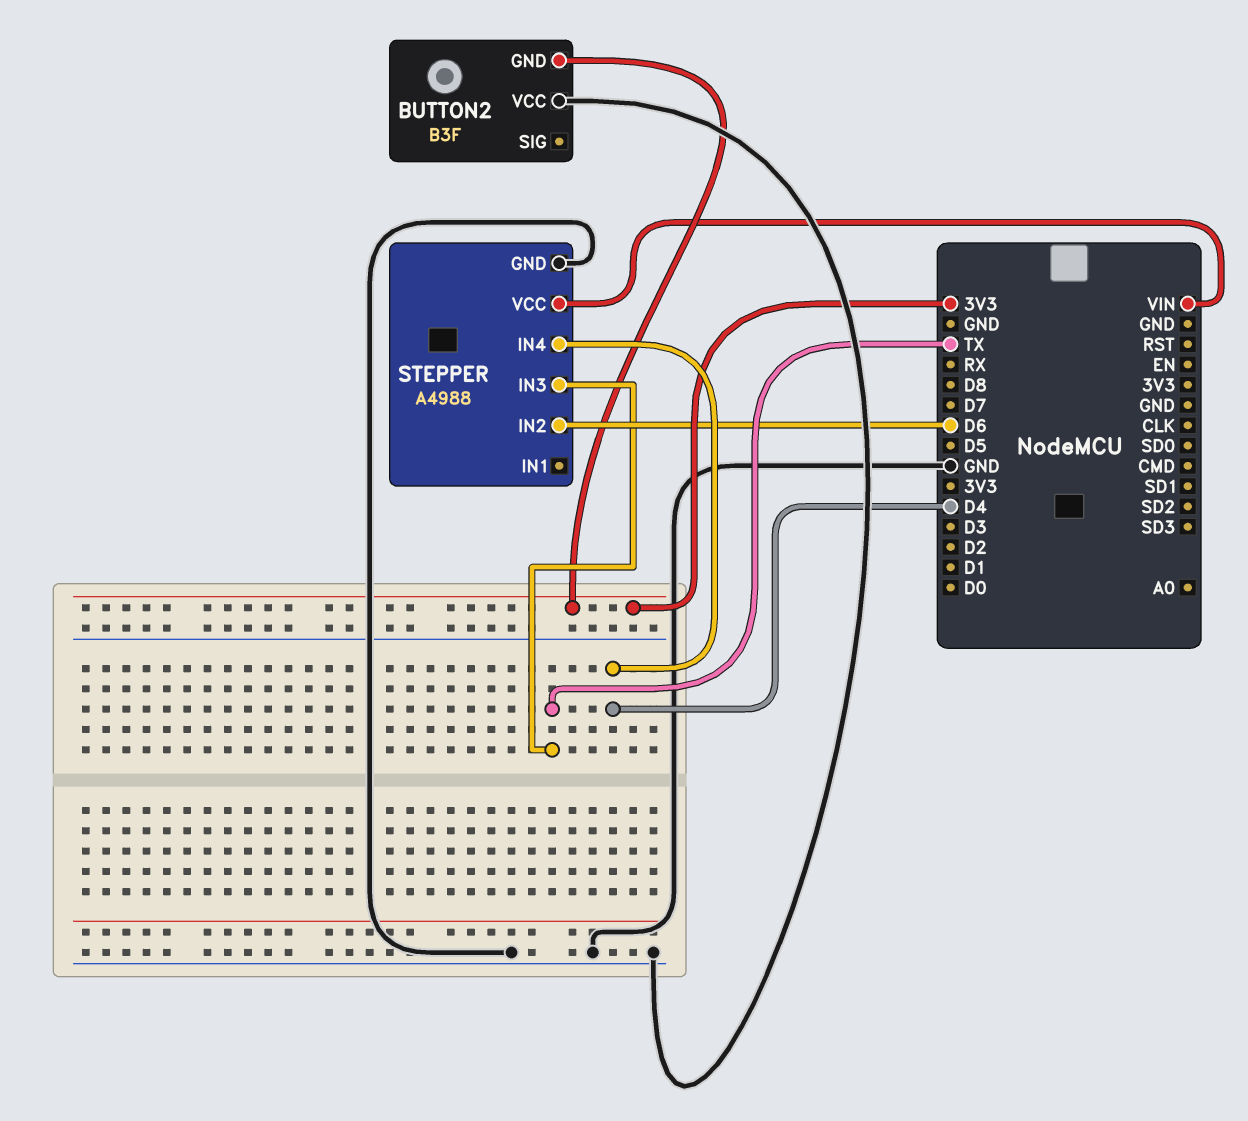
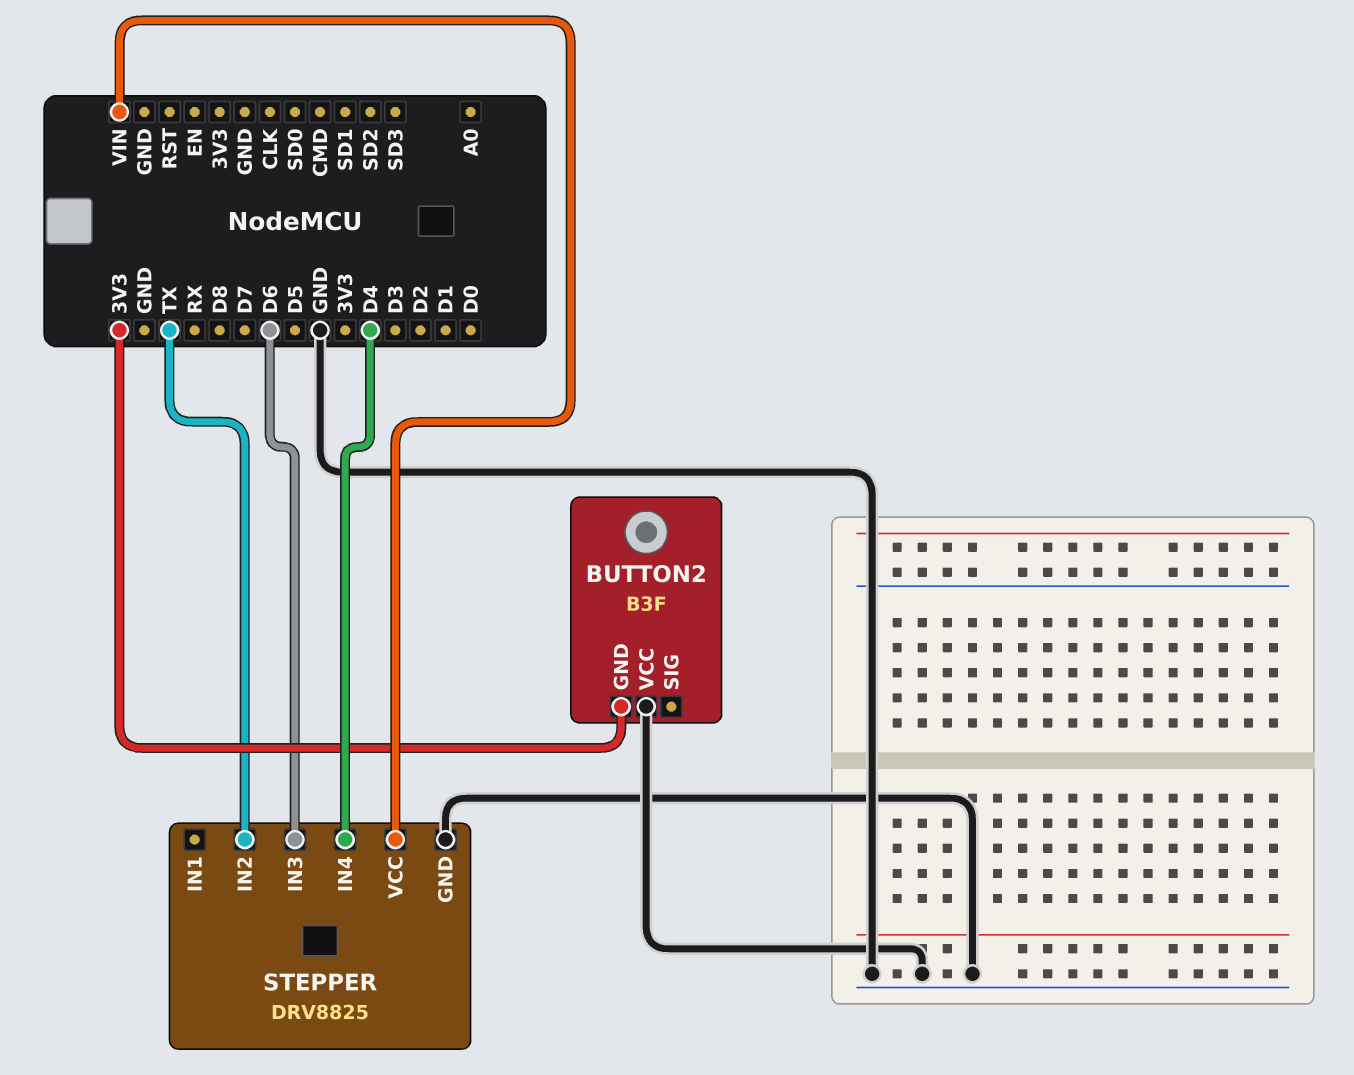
STEPPER: A4988 -> DRV8825
STEPPER pin IN2: D6 -> TX
STEPPER pin IN3: TX -> D6

